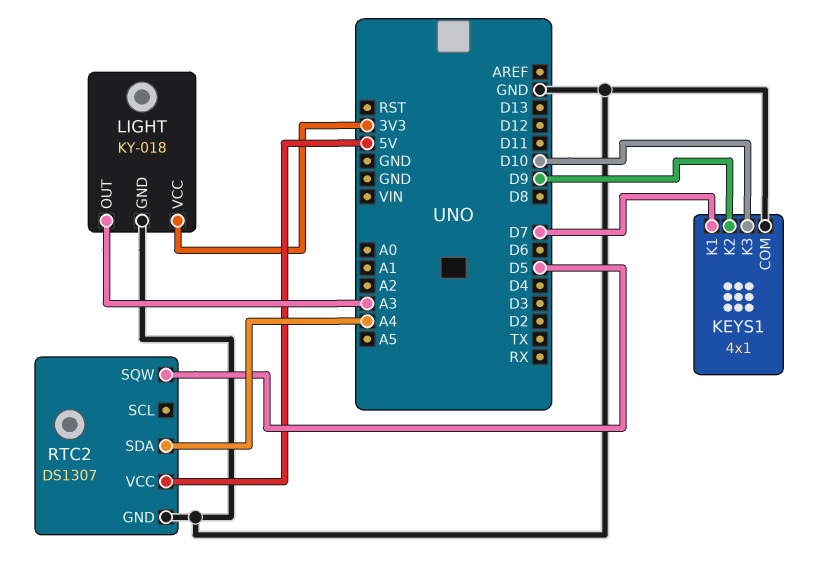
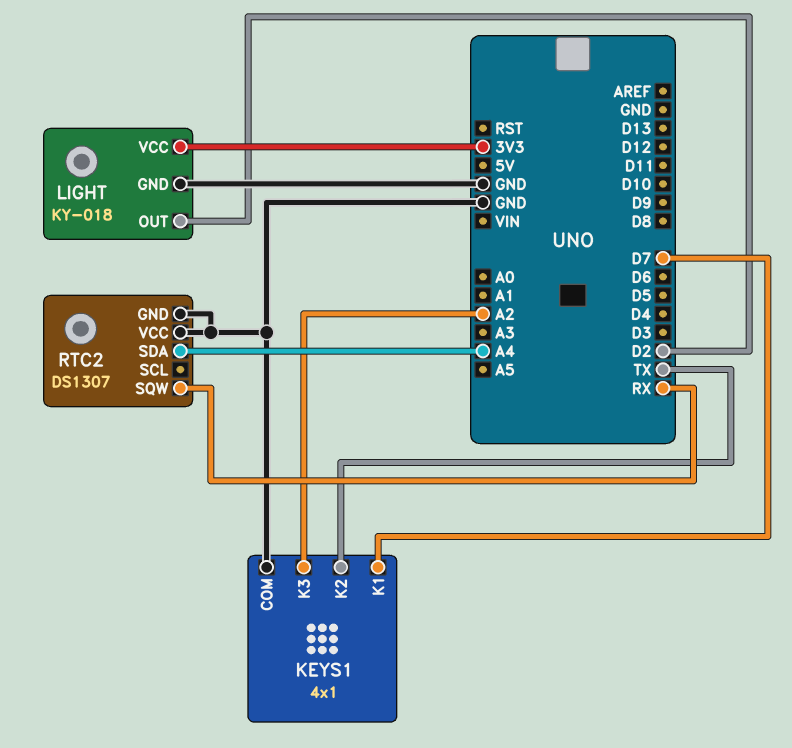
KEYS1 pin K2: D9 -> TX
KEYS1 pin K3: D10 -> A2
LIGHT pin OUT: A3 -> D2
RTC2 pin SQW: D5 -> RX
RTC2 pin VCC: 5V -> GND

